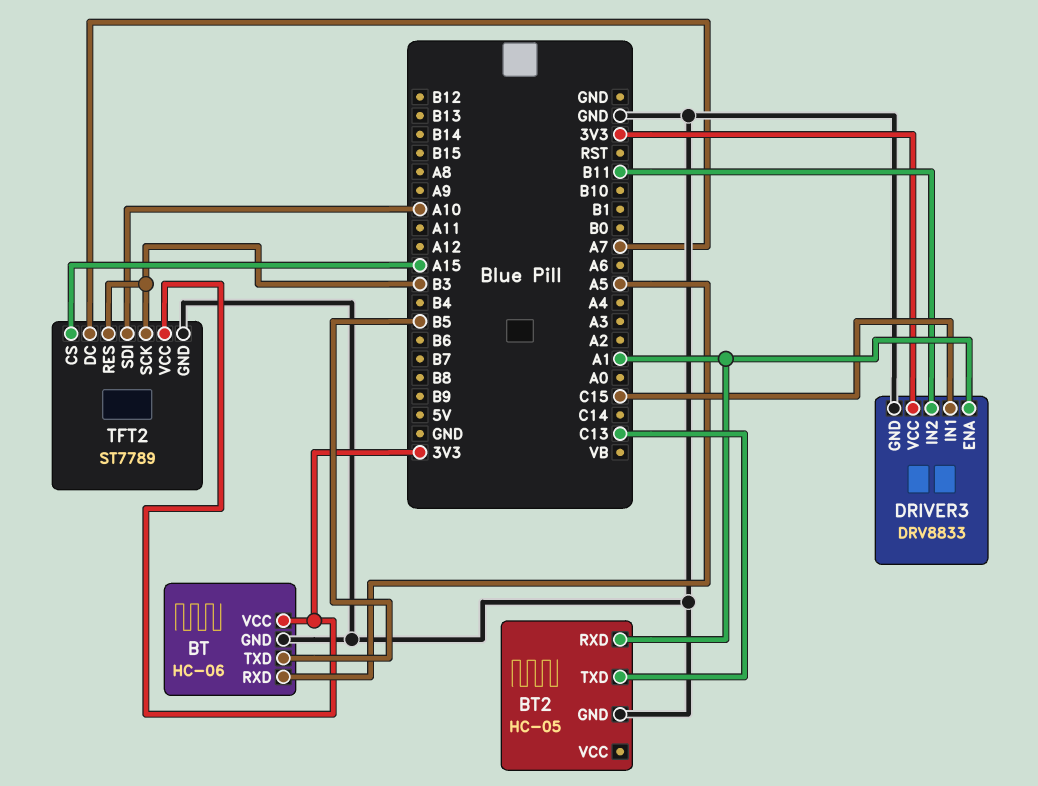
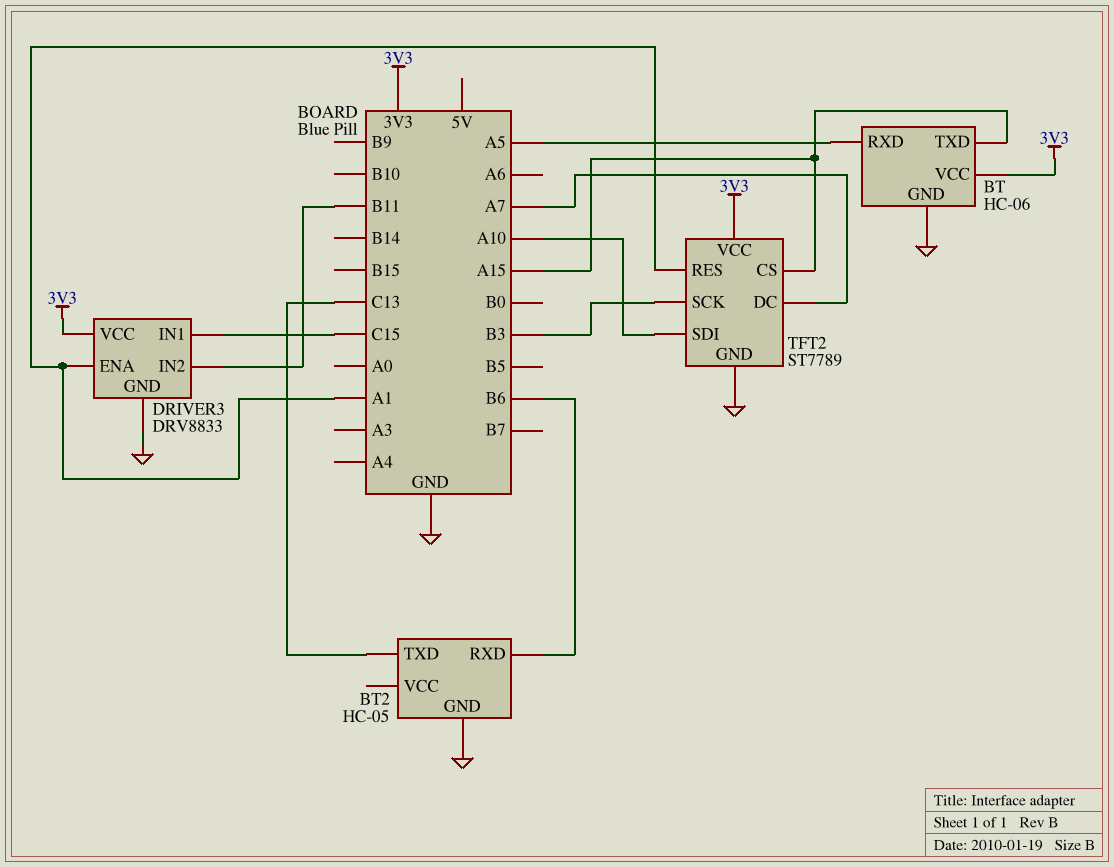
BT pin TXD: B5 -> A15
BT2 pin RXD: A1 -> B6
TFT2 pin RES: B3 -> A1

